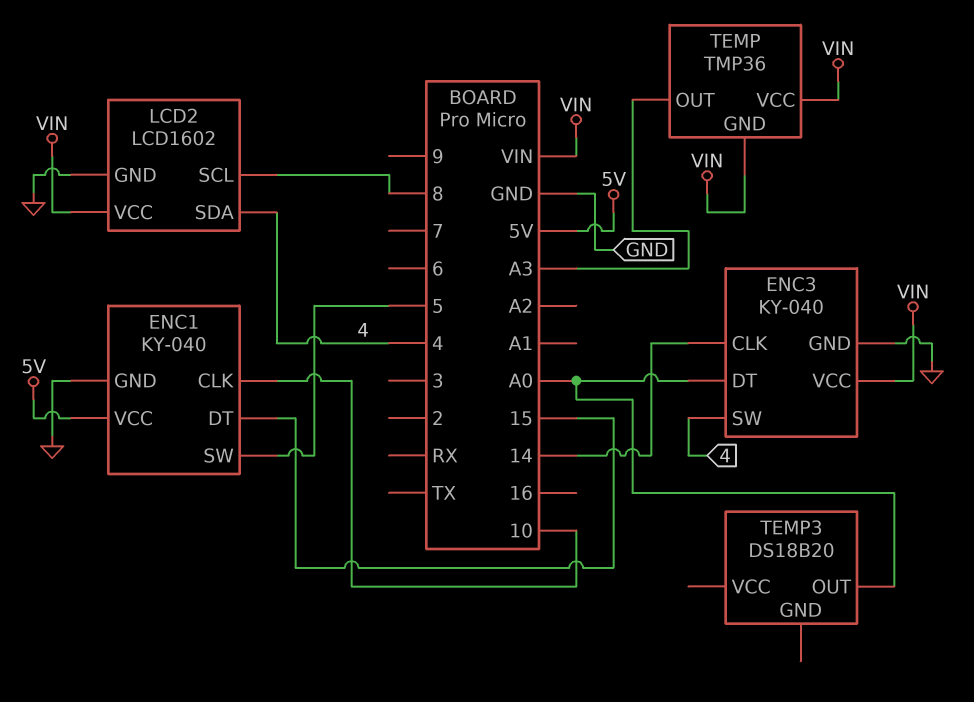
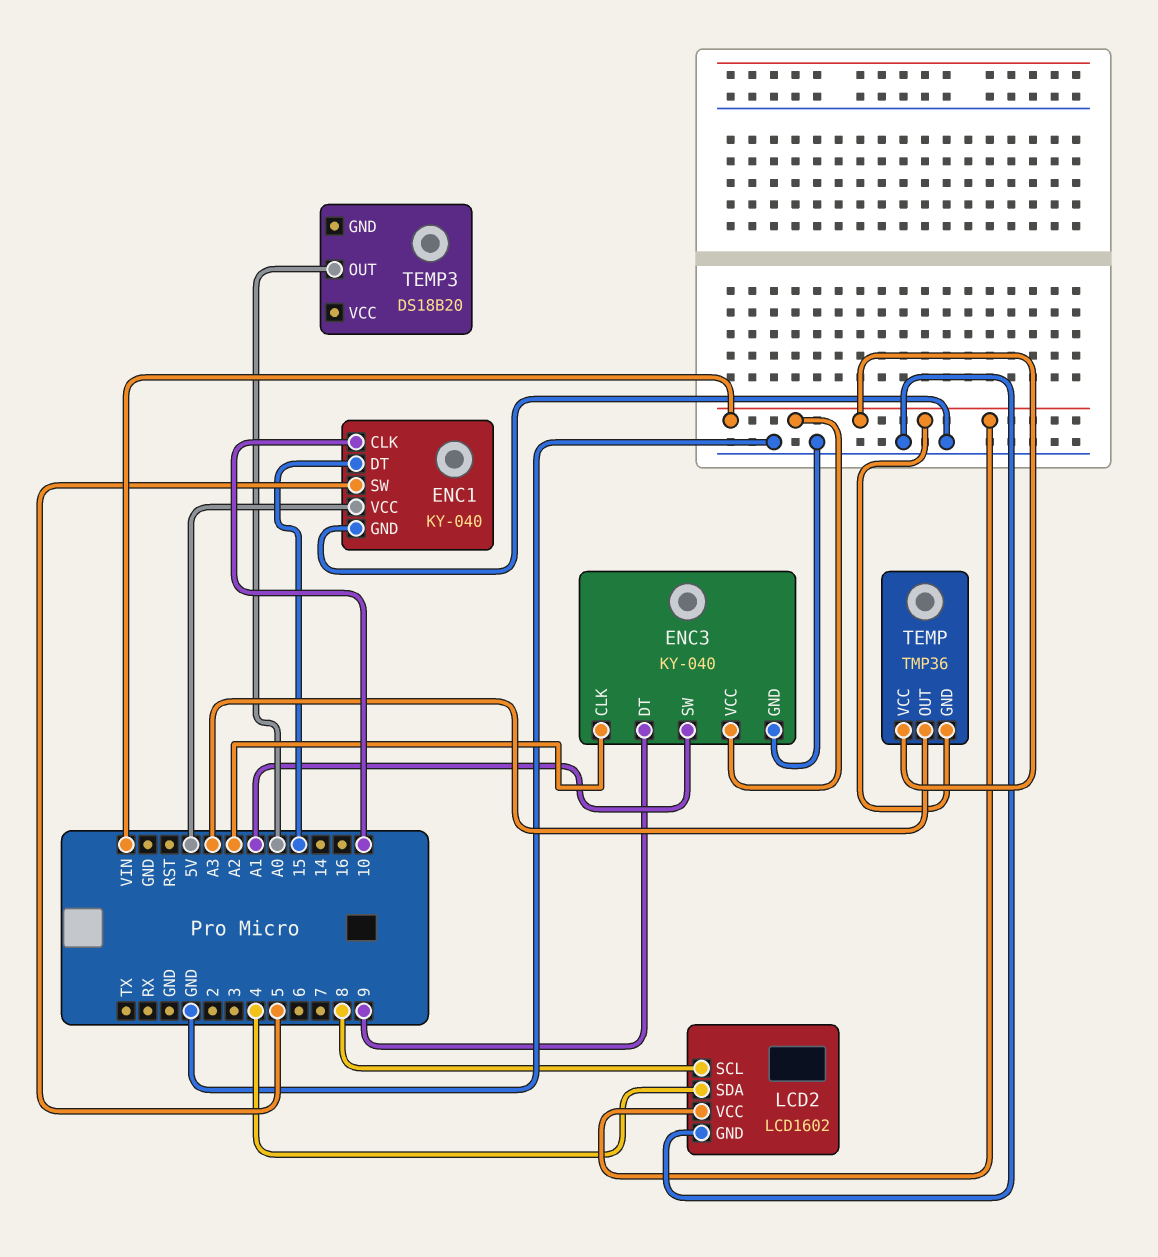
ENC3 pin CLK: 14 -> A2
ENC3 pin DT: A0 -> 9
ENC3 pin SW: 4 -> A1

